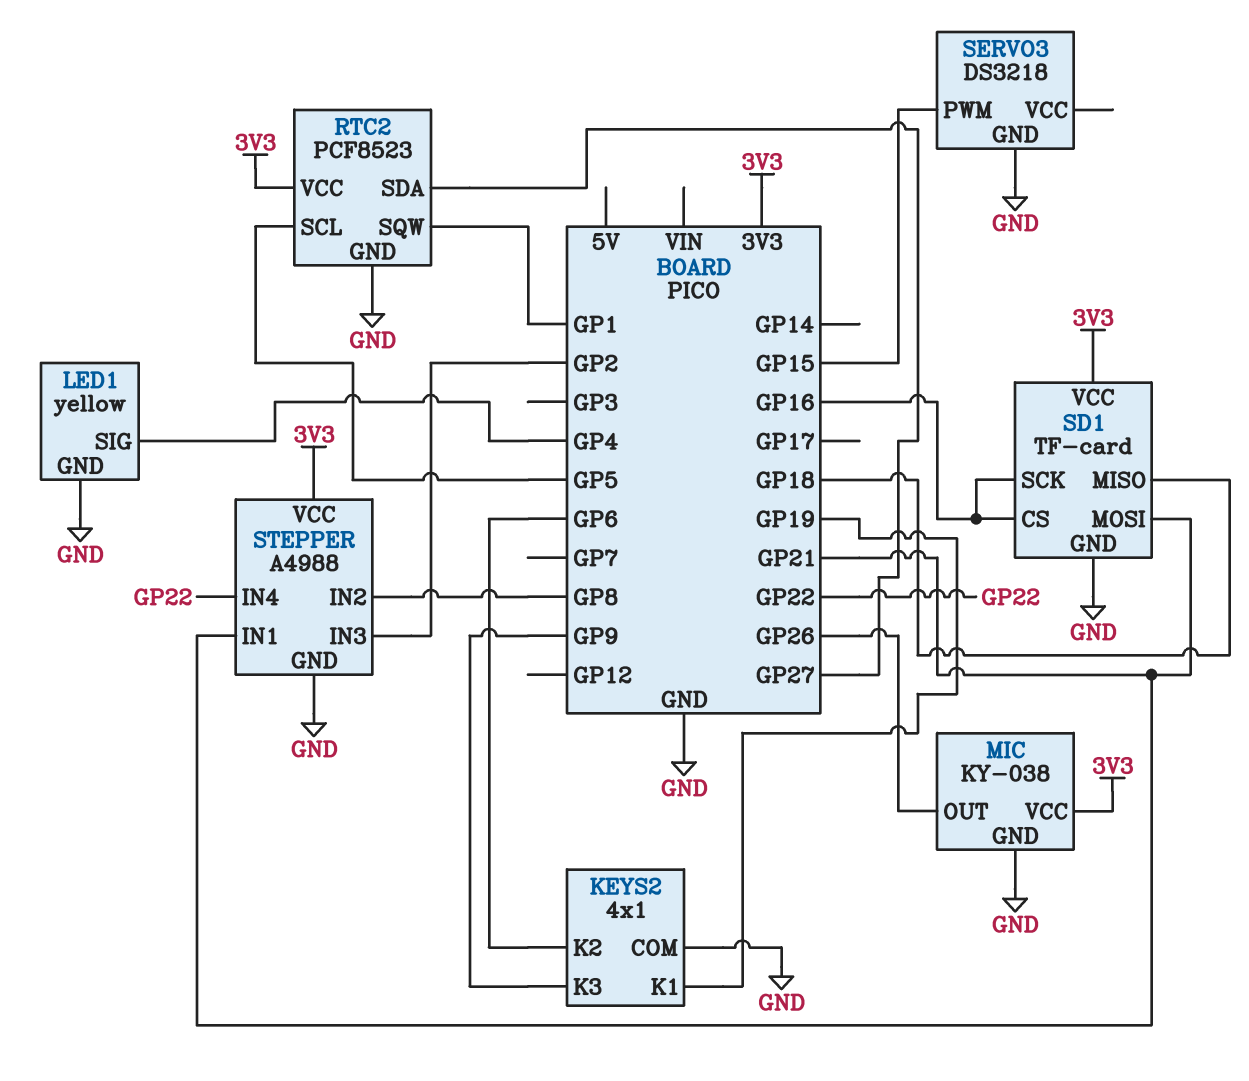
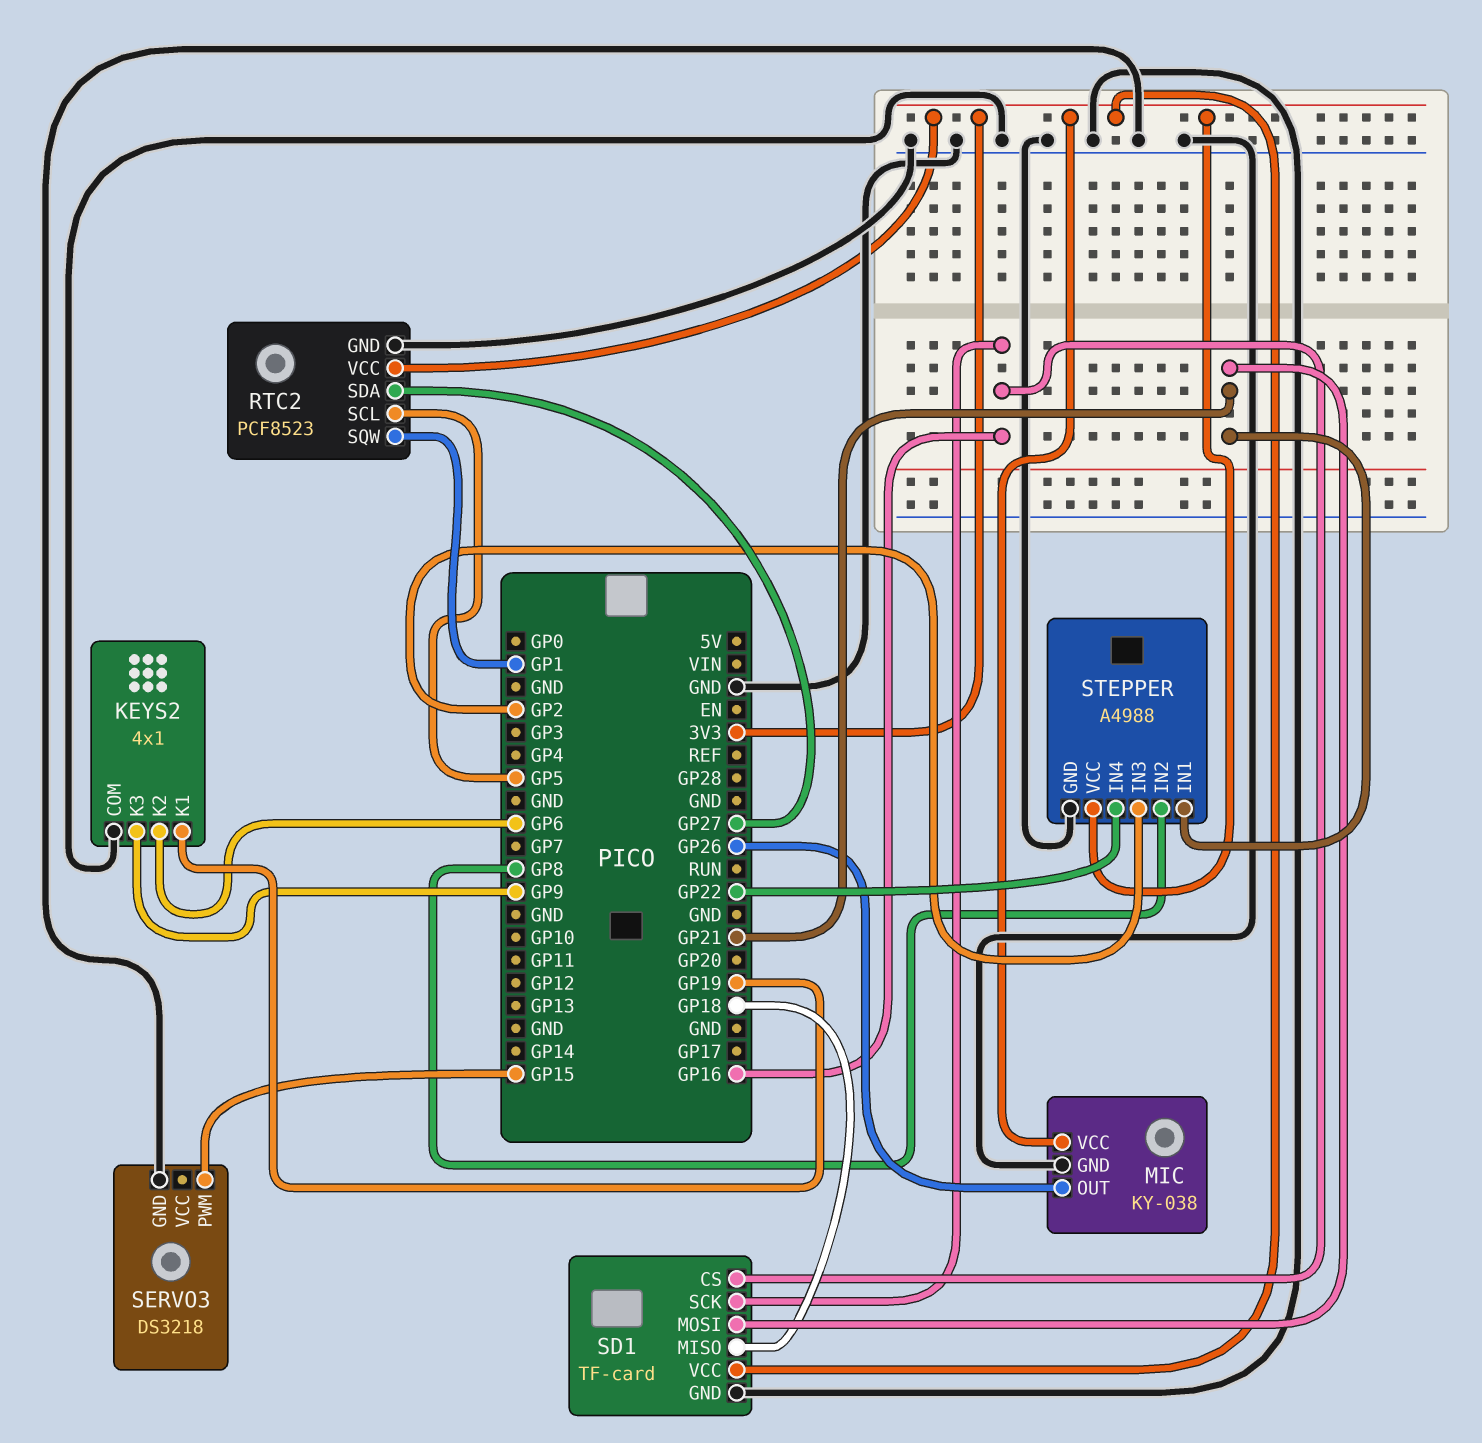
LED1: yellow -> none
LED1 pin GND: GND -> none
LED1 pin SIG: GP4 -> none

